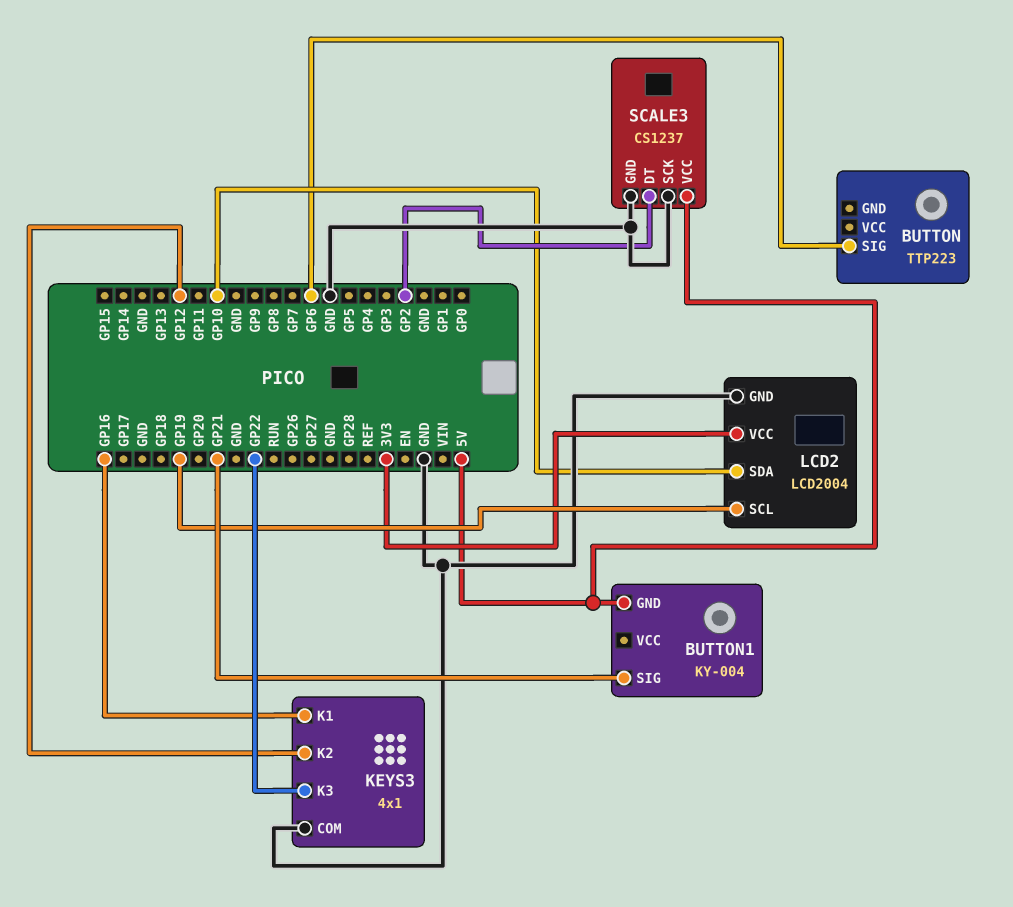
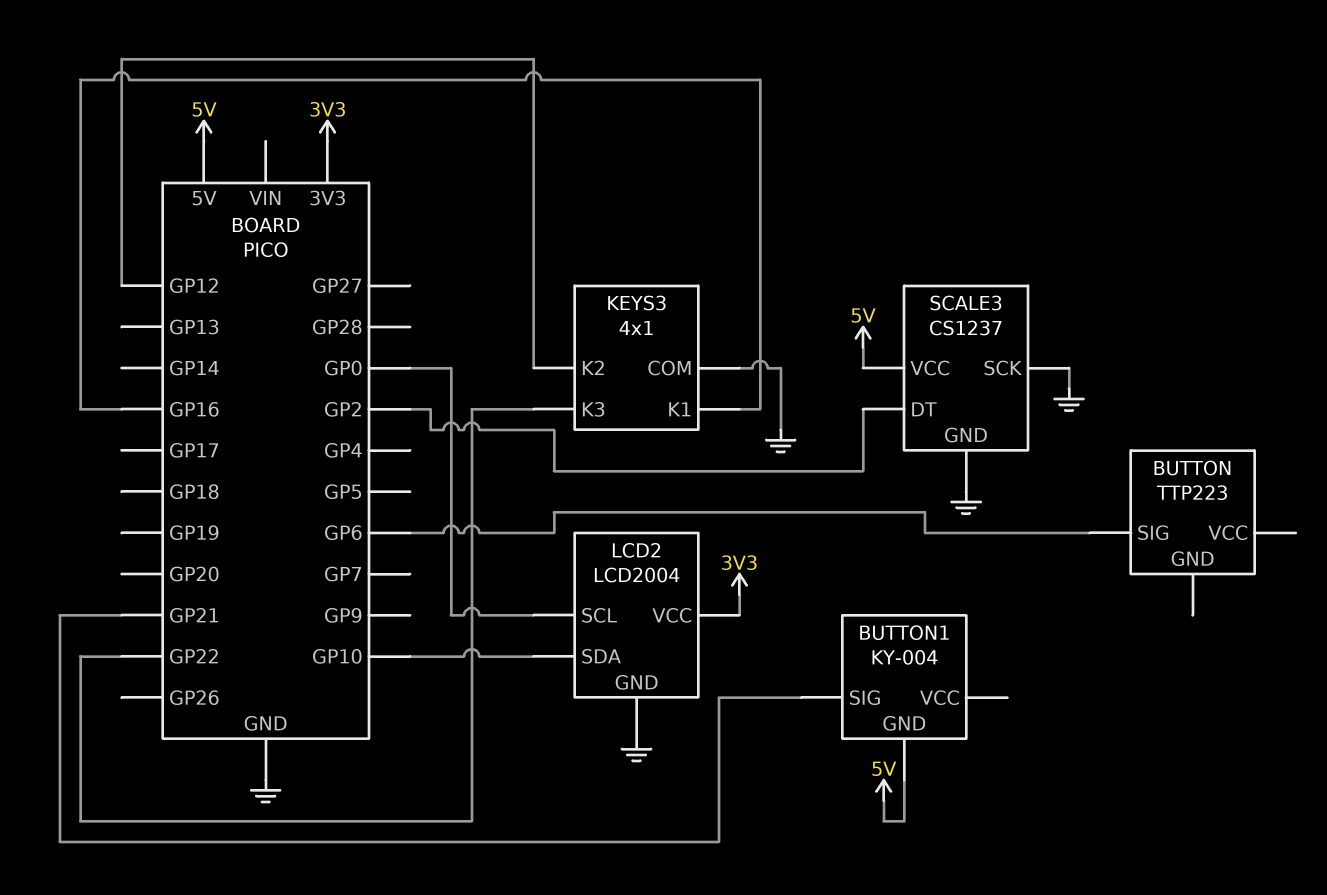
LCD2 pin SCL: GP19 -> GP0

